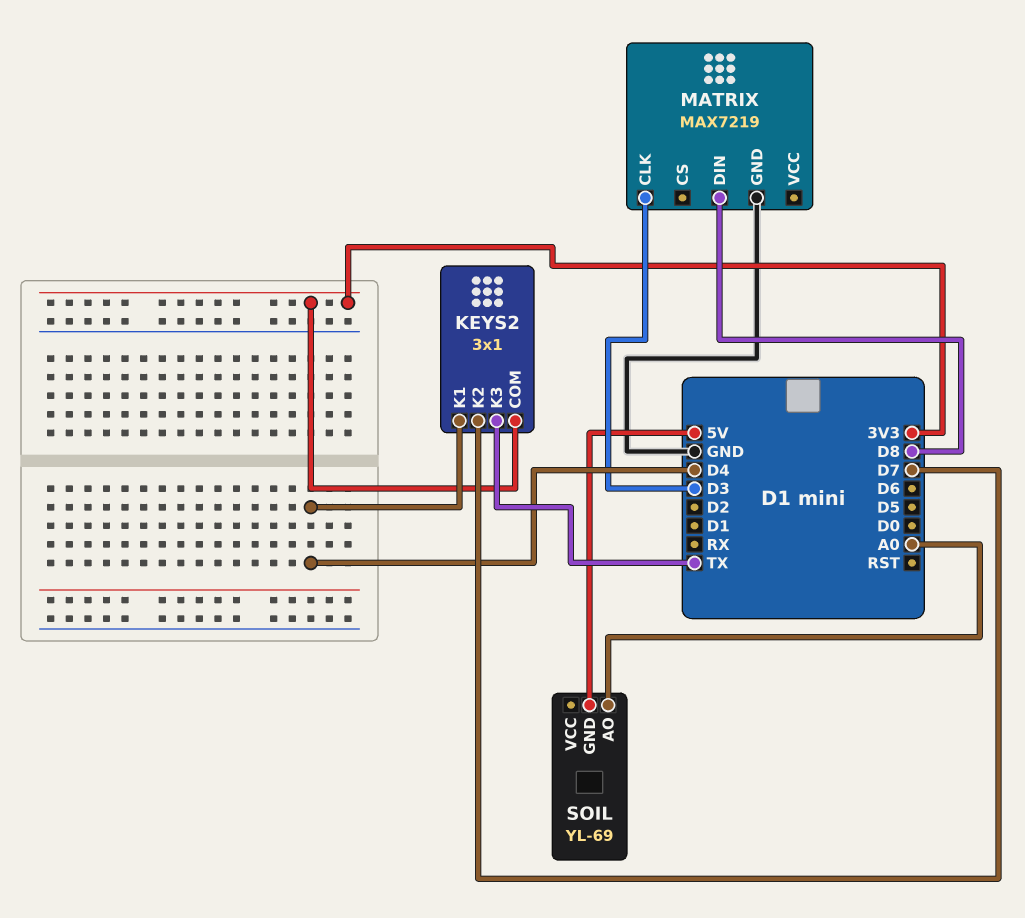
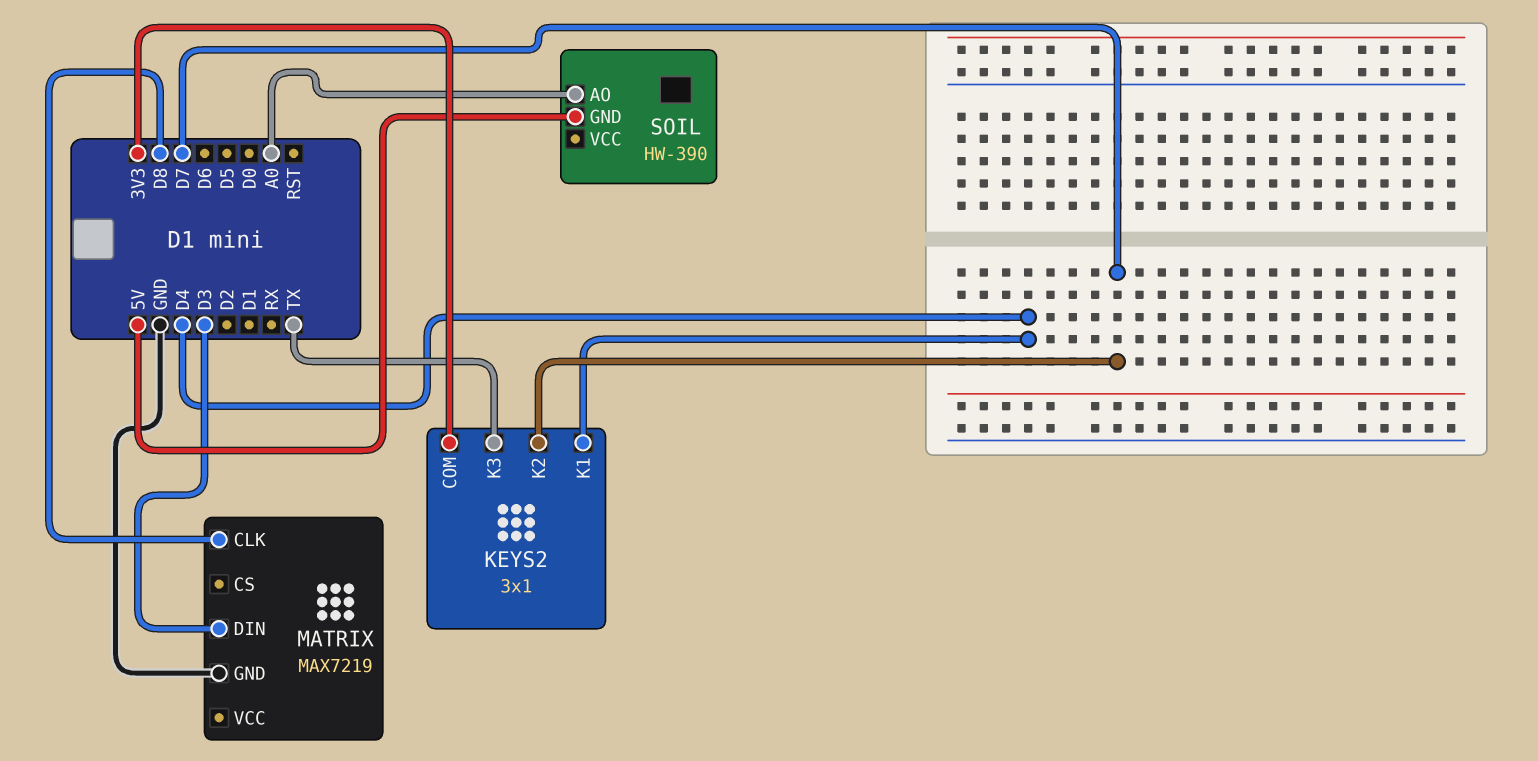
MATRIX pin CLK: D3 -> D8
MATRIX pin DIN: D8 -> D3
SOIL: YL-69 -> HW-390

